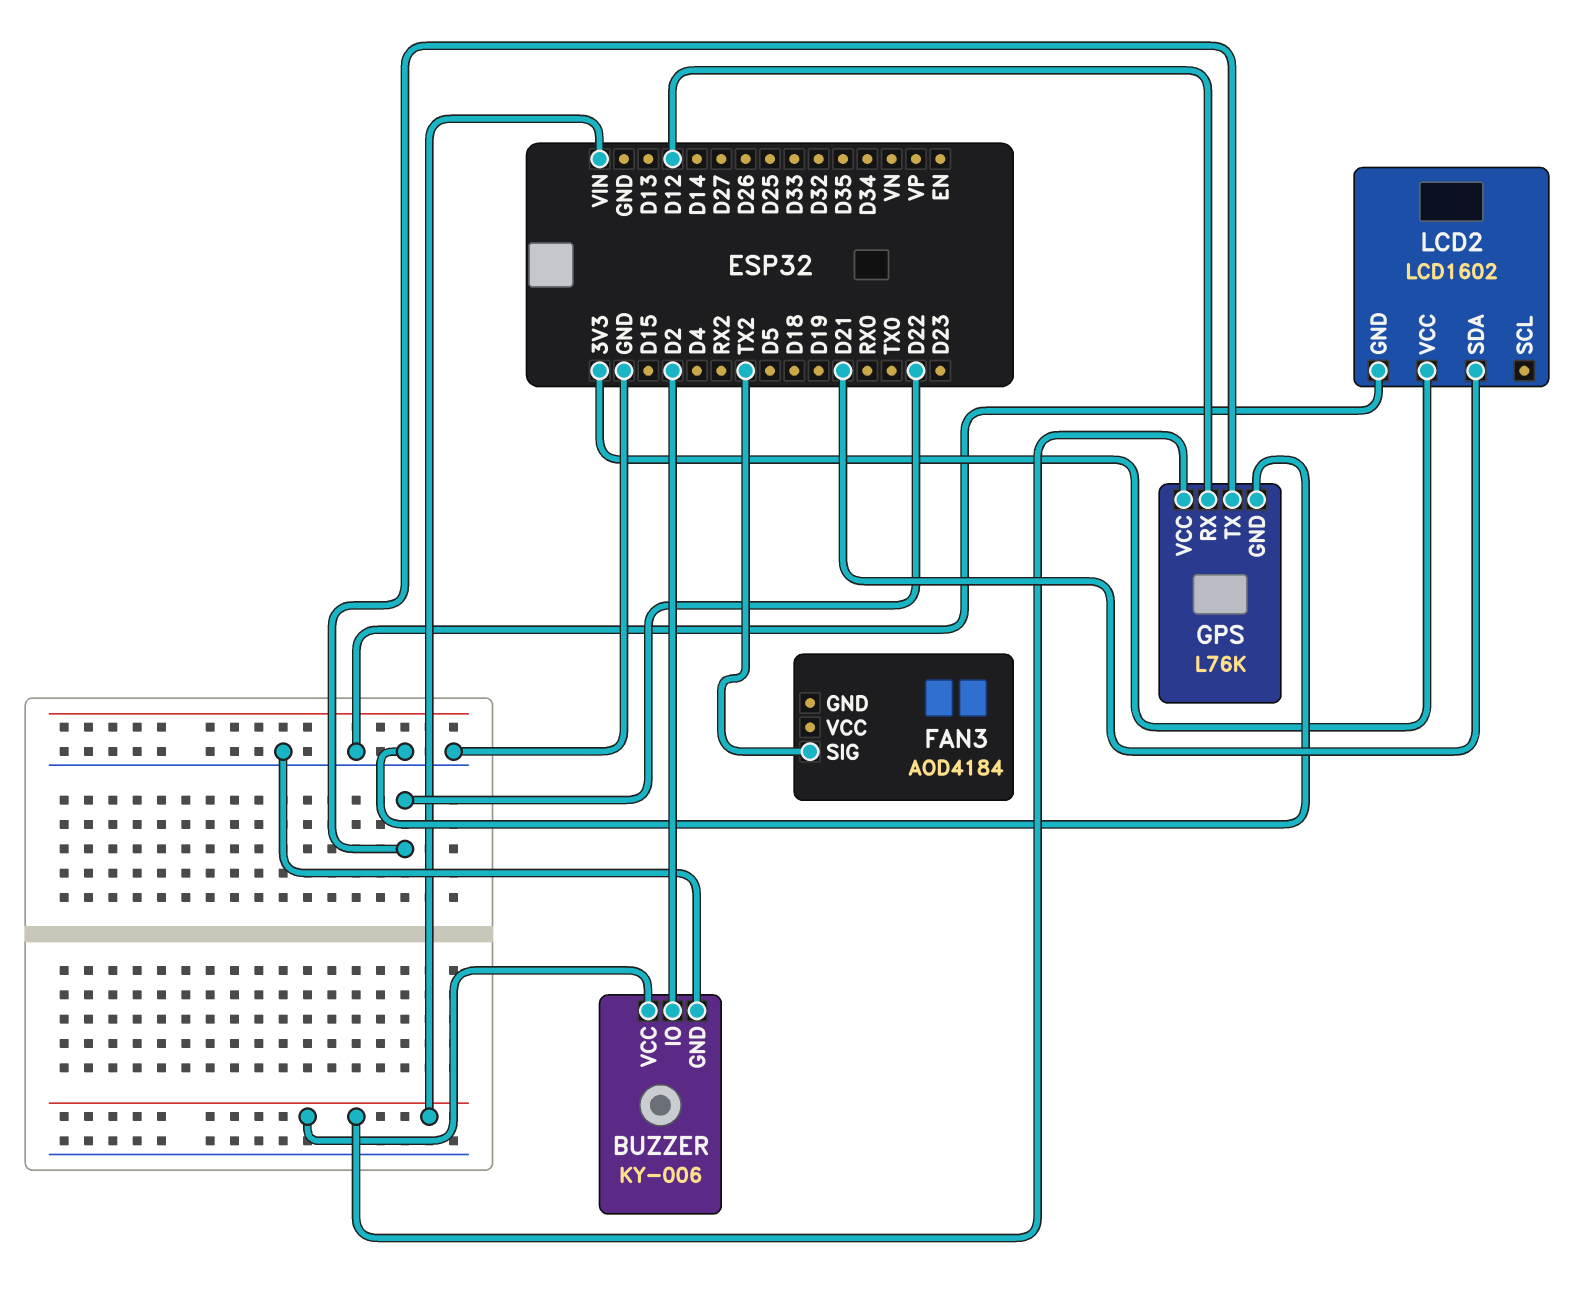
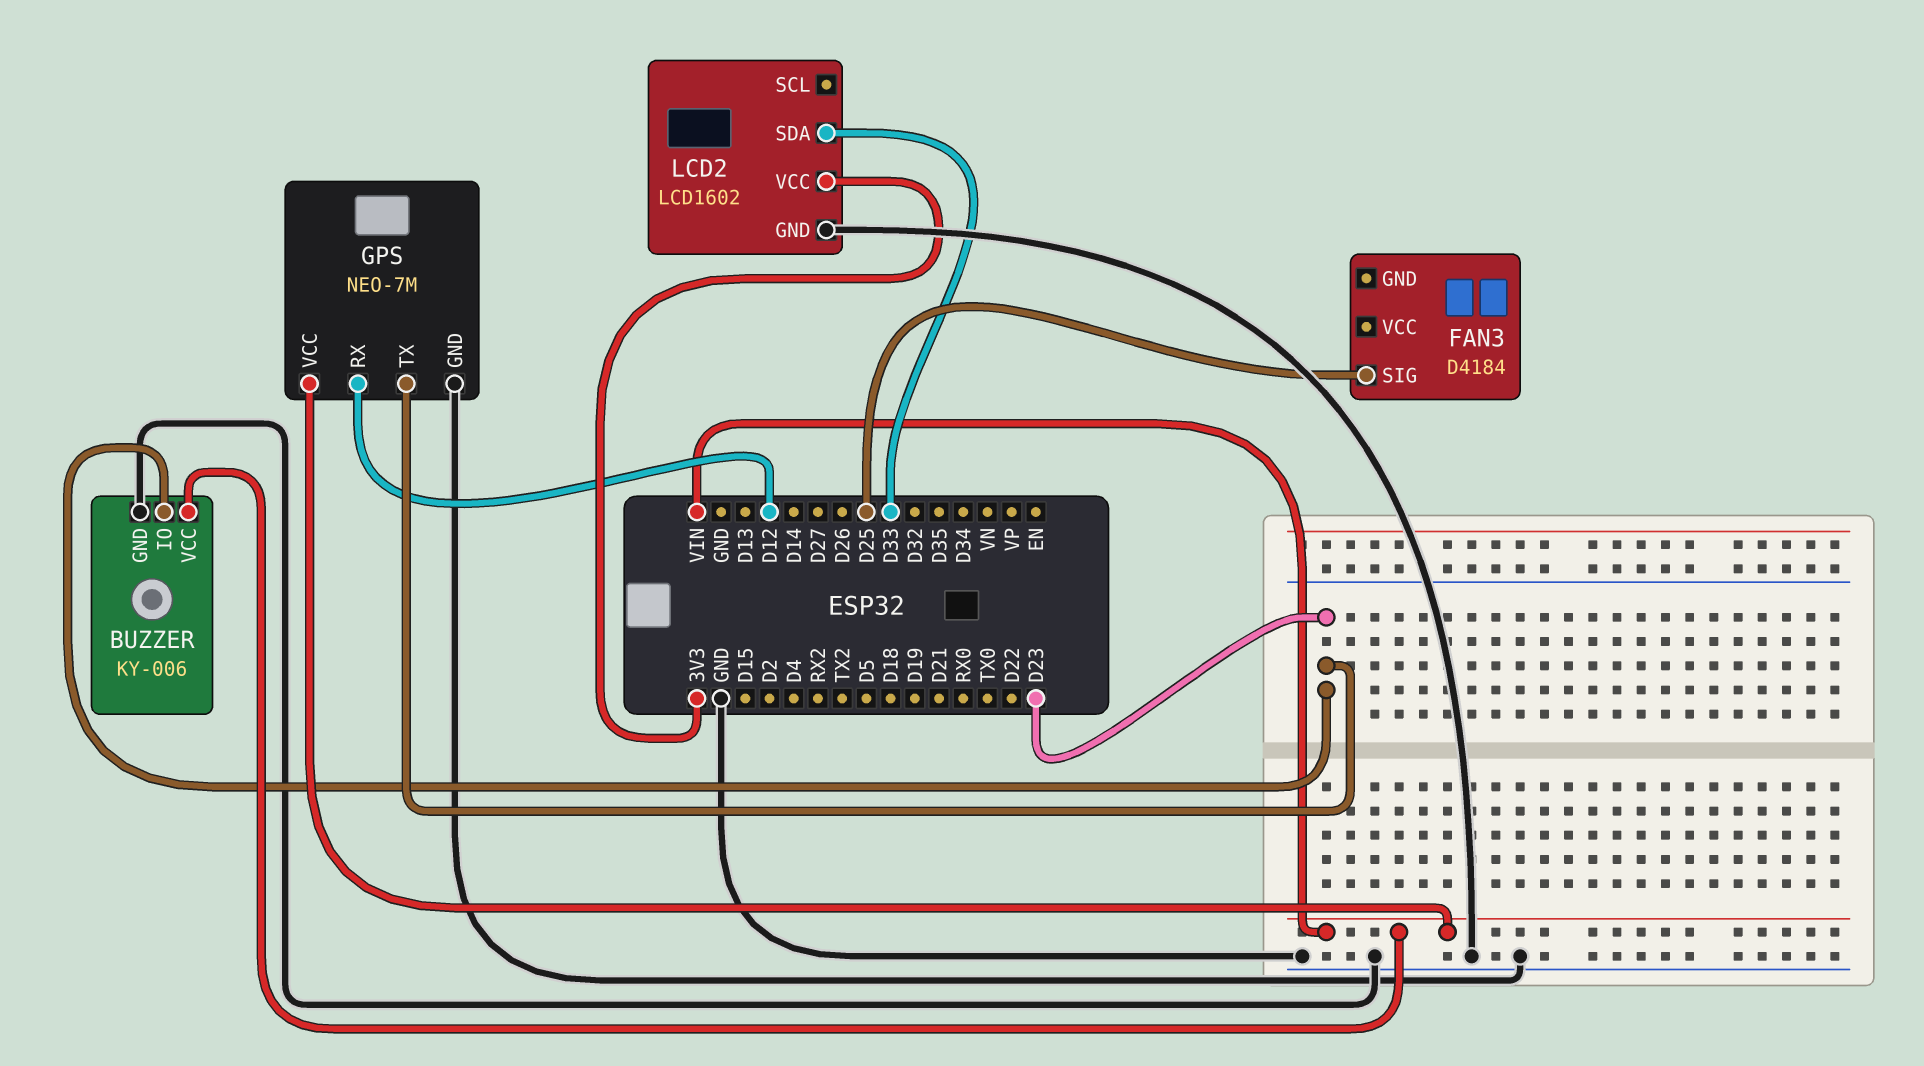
BUZZER pin IO: D2 -> D23
FAN3: AOD4184 -> D4184
FAN3 pin SIG: TX2 -> D25
GPS: L76K -> NEO-7M
GPS pin TX: D22 -> D23
LCD2 pin SDA: D21 -> D33

